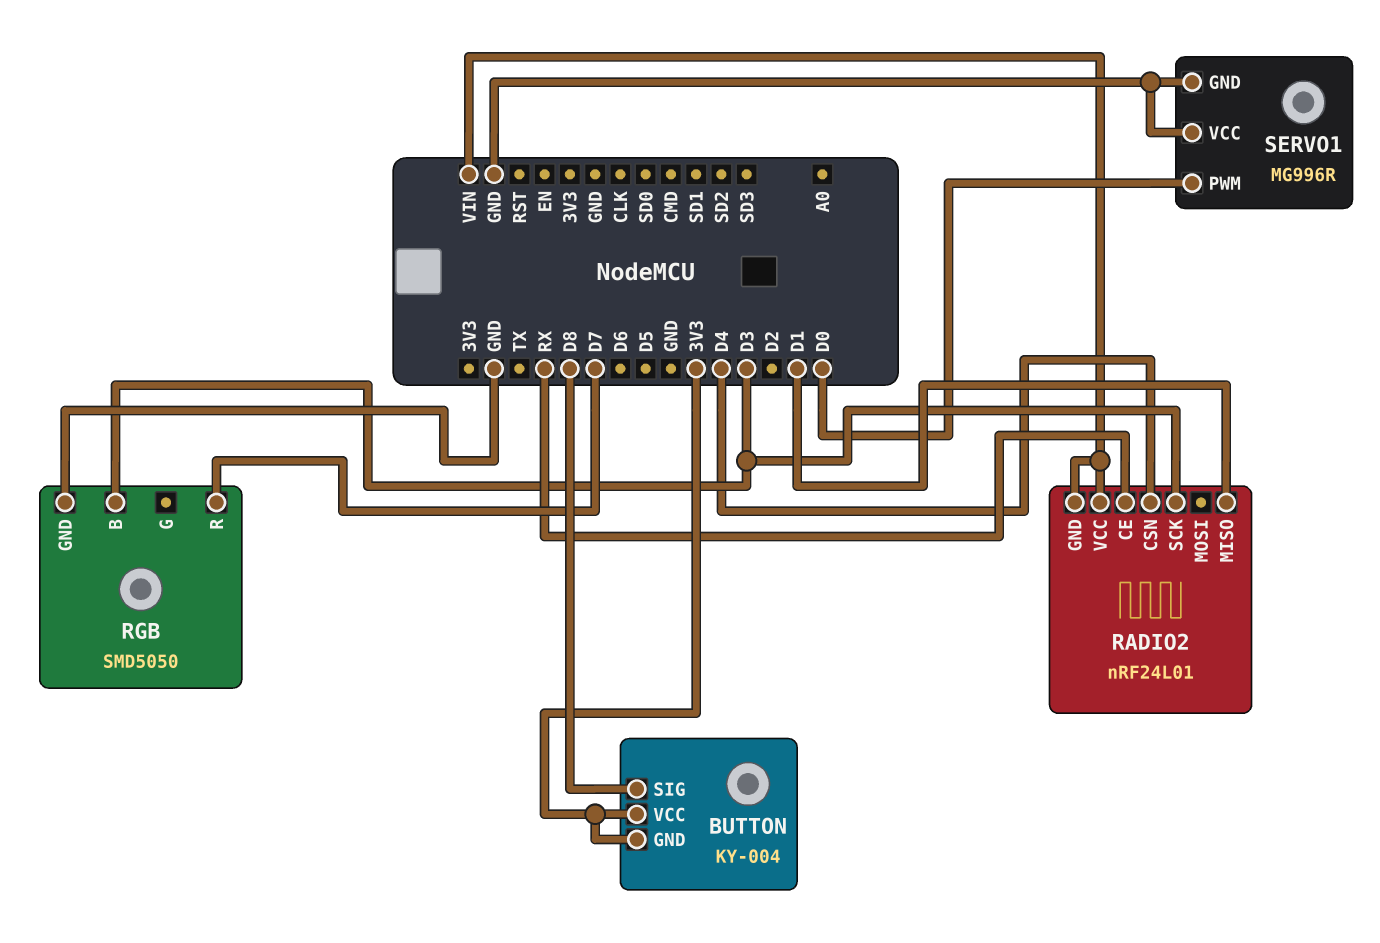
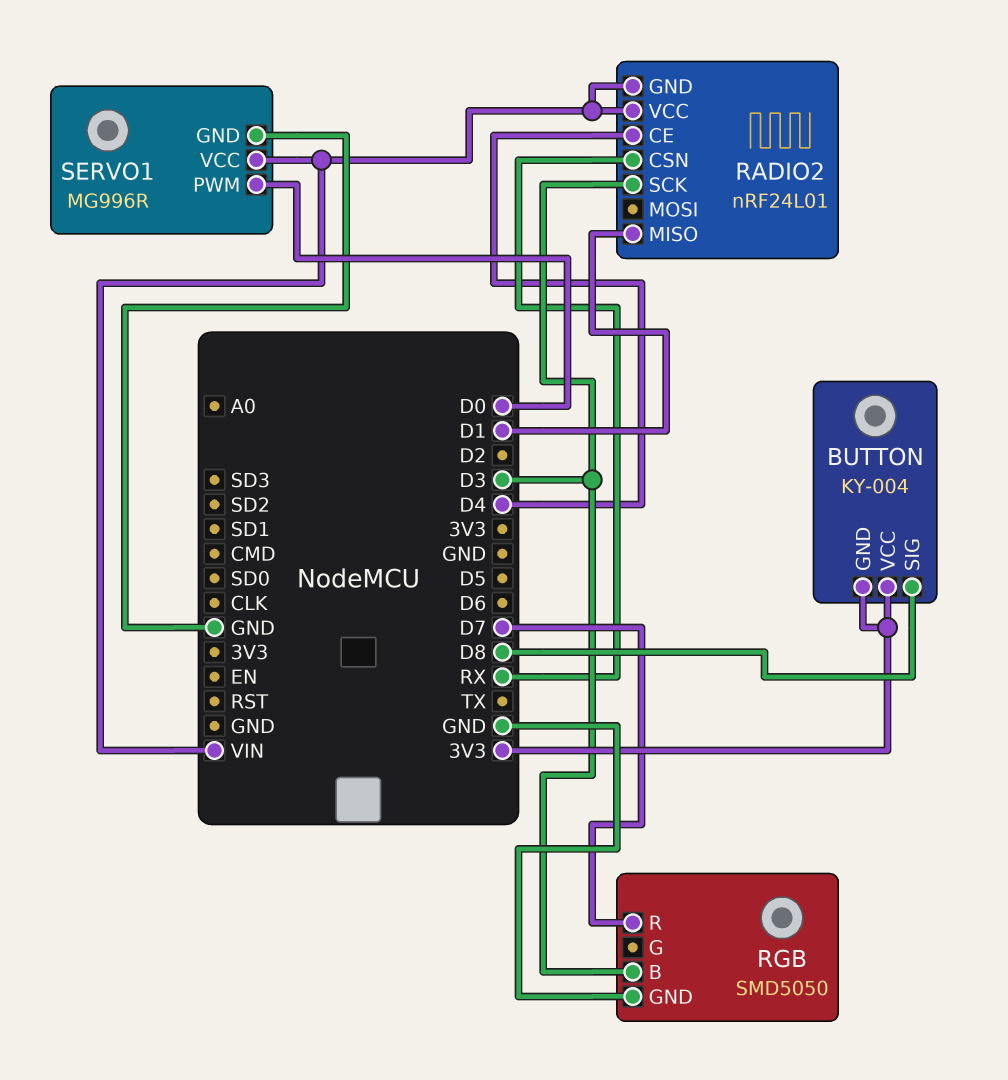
RADIO2 pin CE: RX -> D4
RADIO2 pin CSN: D4 -> RX
SERVO1 pin VCC: GND -> VIN

